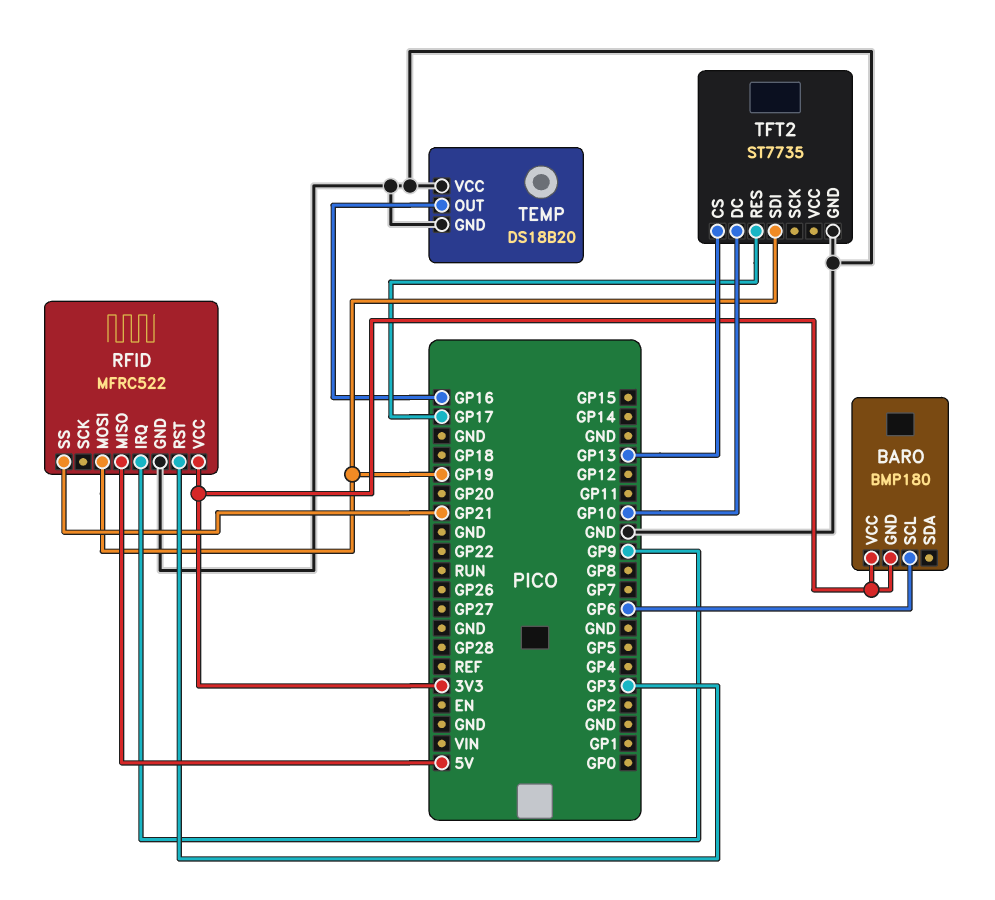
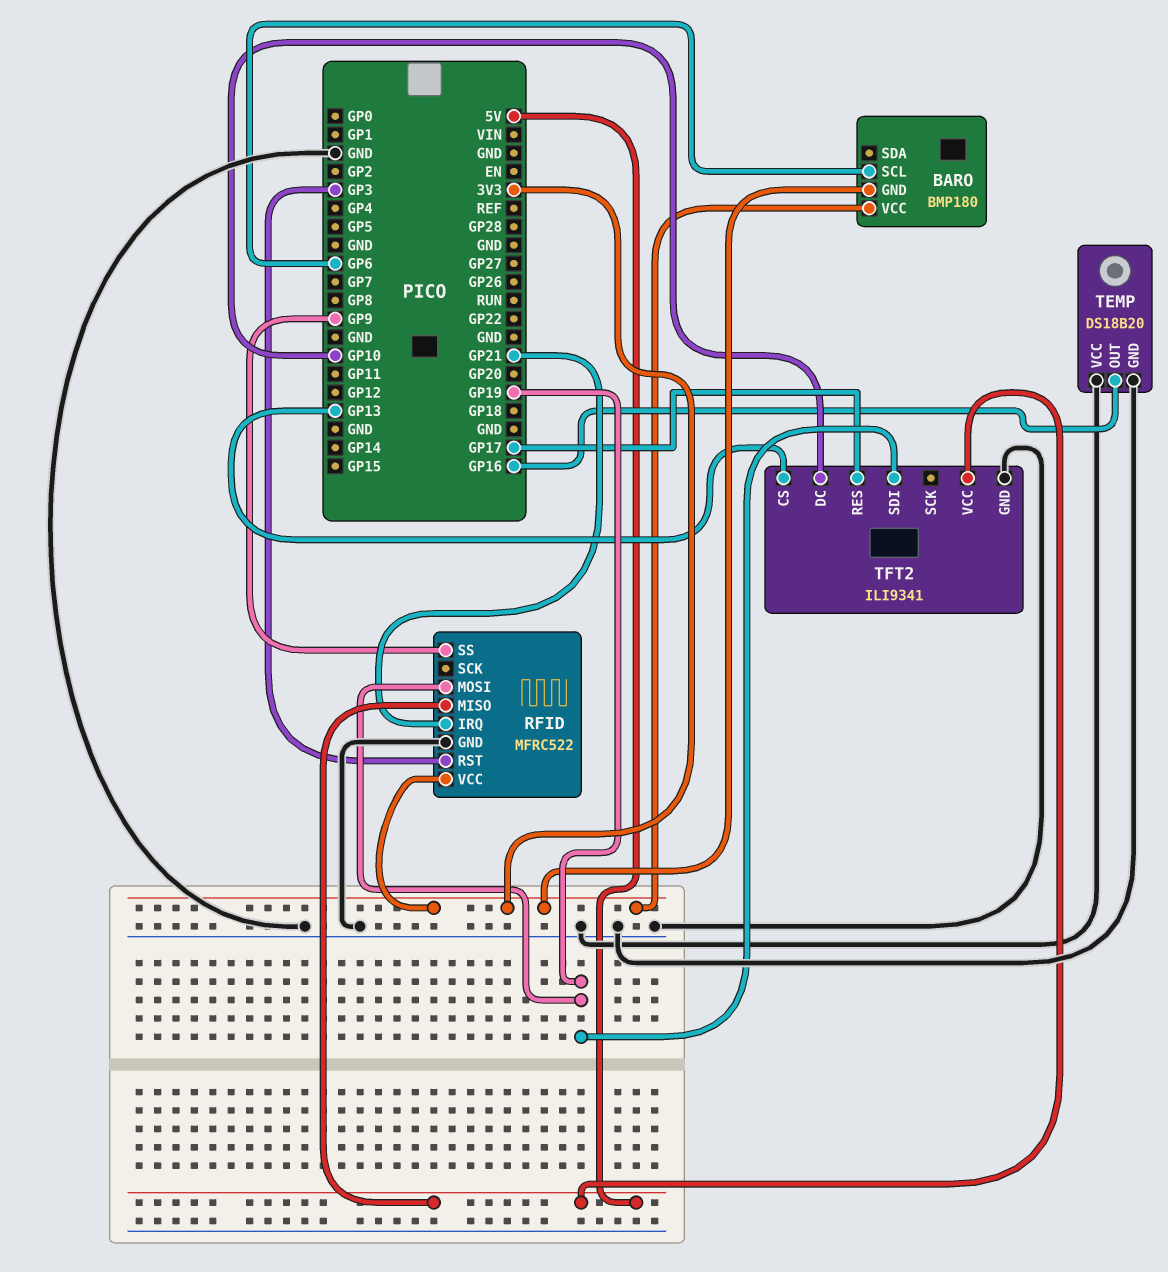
RFID pin IRQ: GP9 -> GP21
RFID pin SS: GP21 -> GP9
TFT2: ST7735 -> ILI9341
TFT2 pin VCC: none -> 5V

